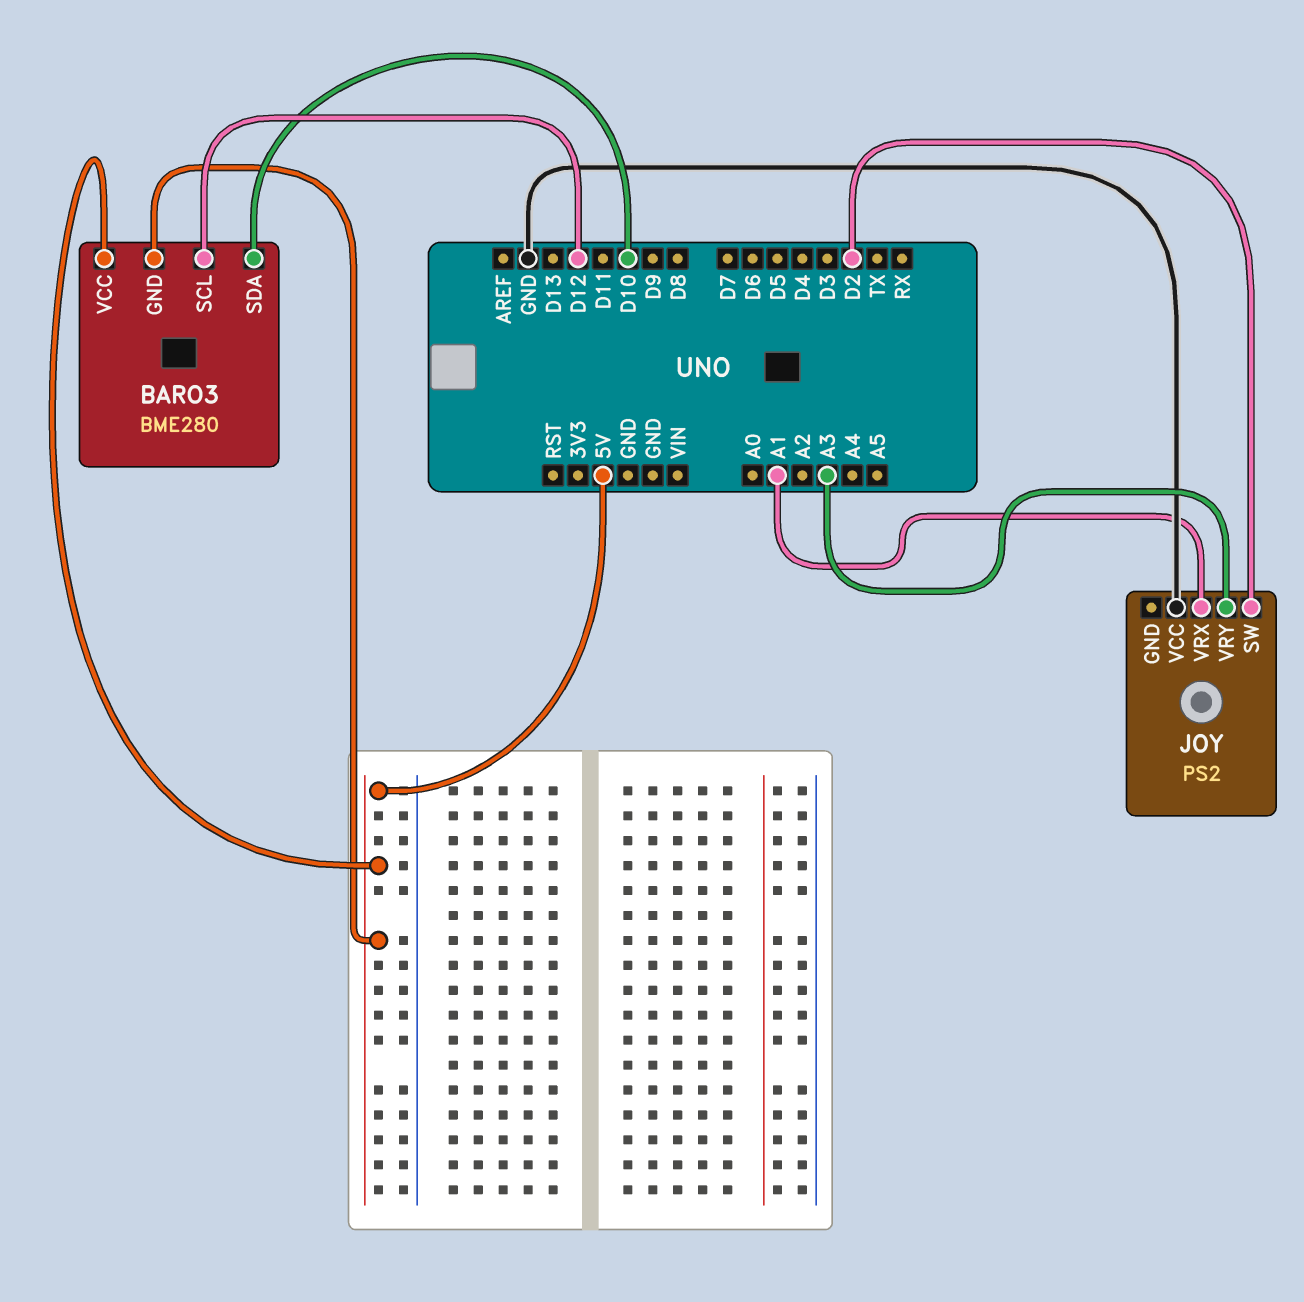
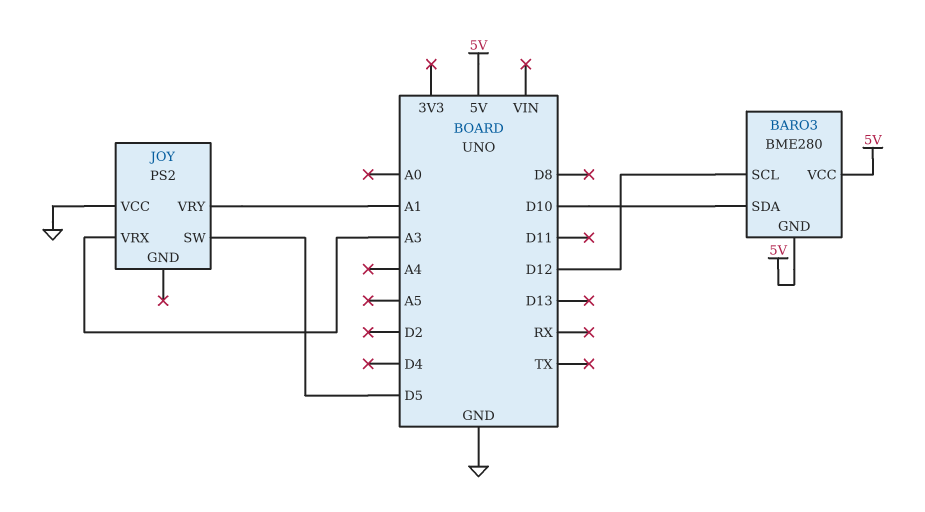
JOY pin SW: D2 -> D5
JOY pin VRX: A1 -> A3
JOY pin VRY: A3 -> A1

